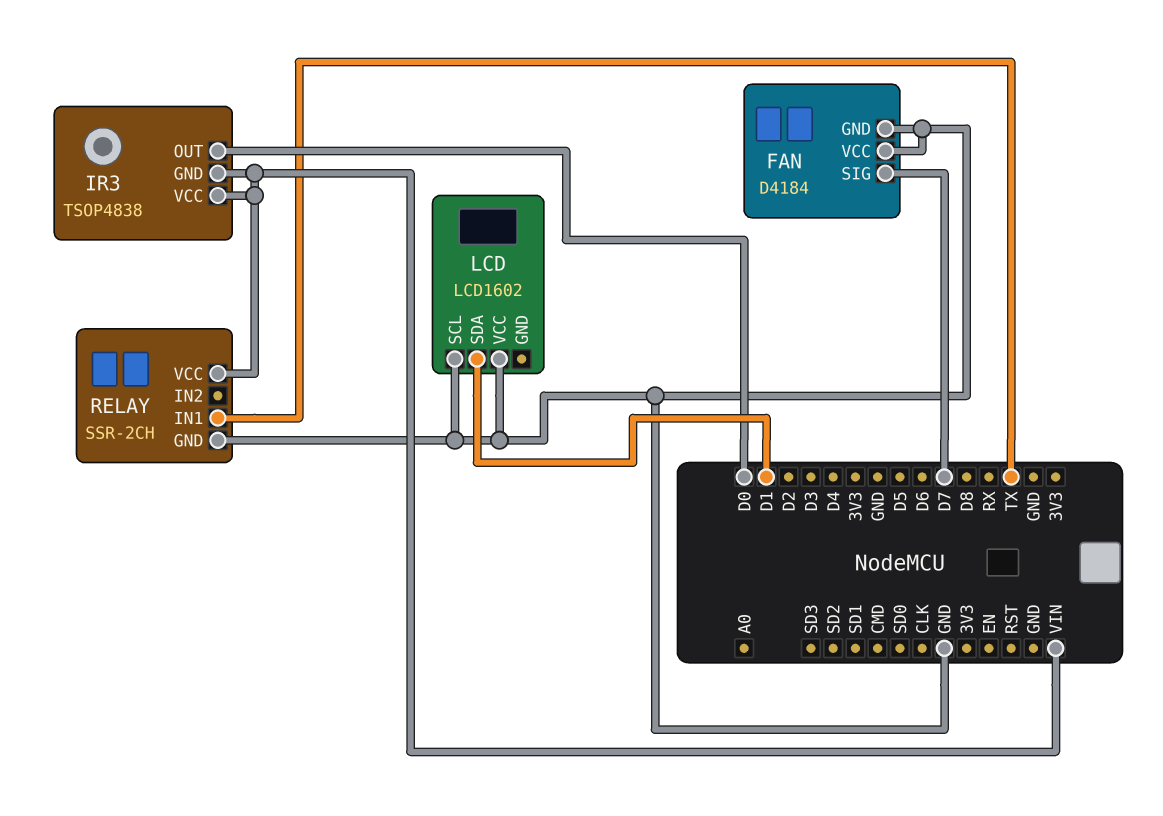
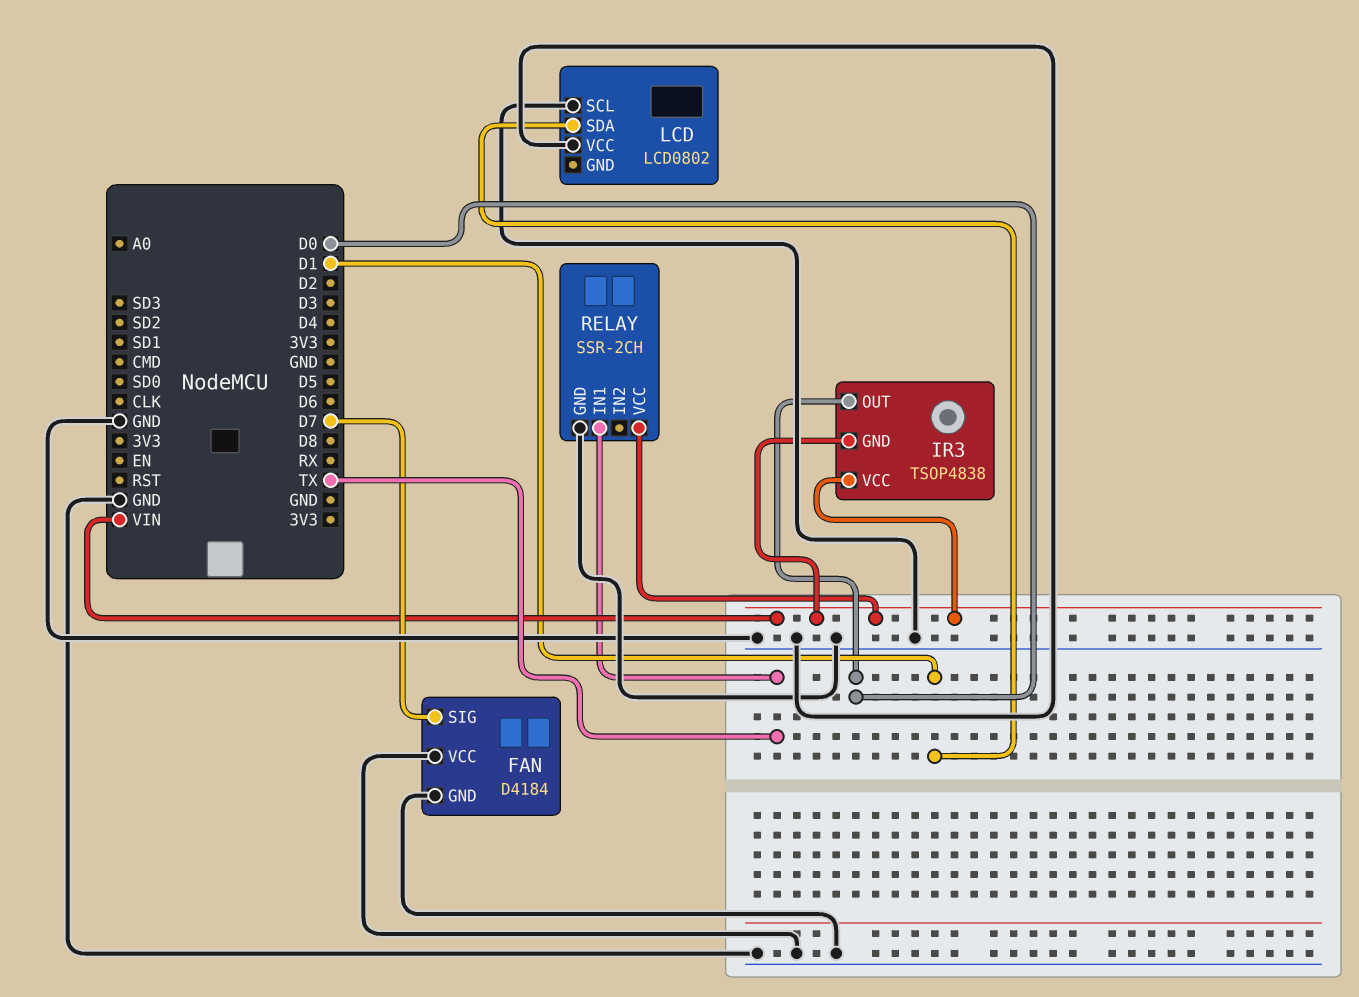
LCD: LCD1602 -> LCD0802

